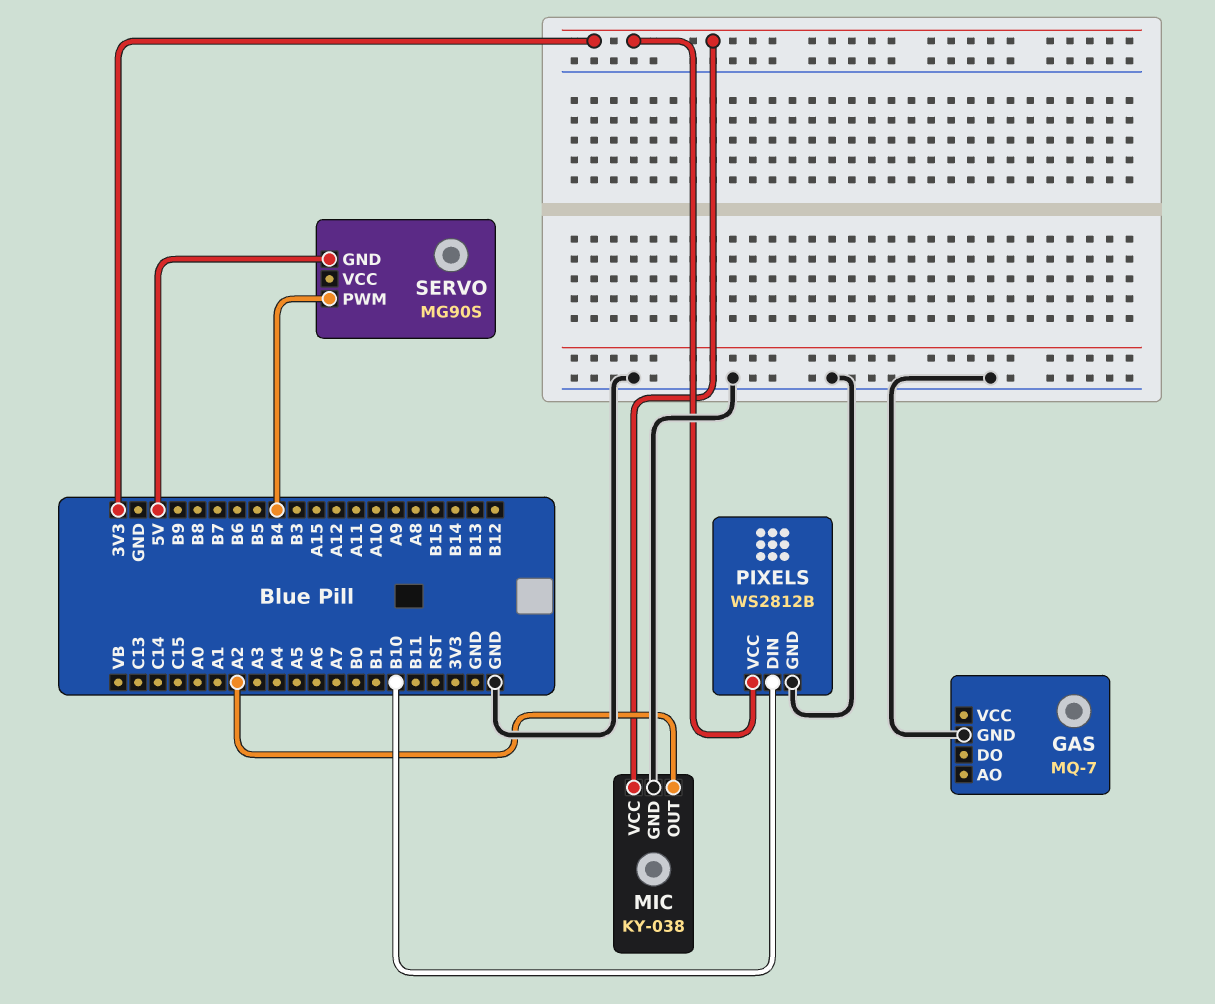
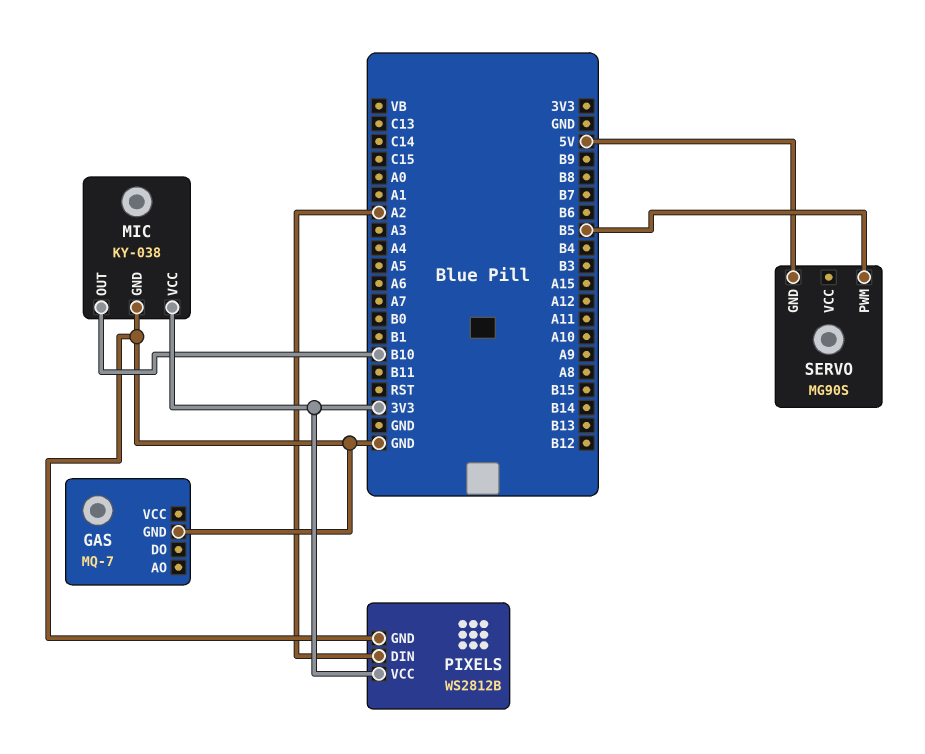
MIC pin OUT: A2 -> B10
PIXELS pin DIN: B10 -> A2
SERVO pin PWM: B4 -> B5

